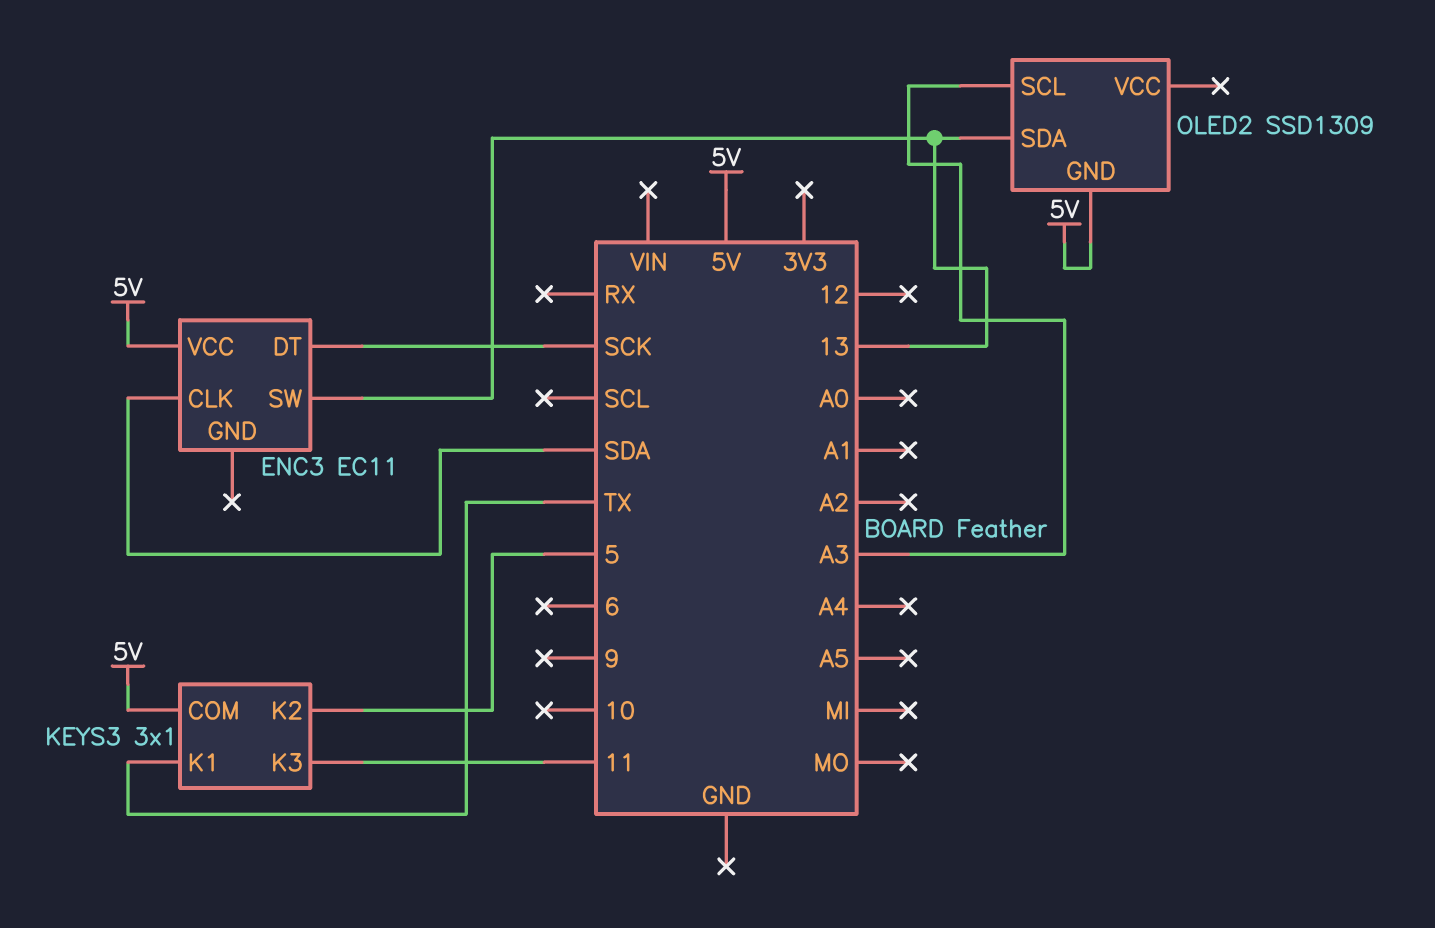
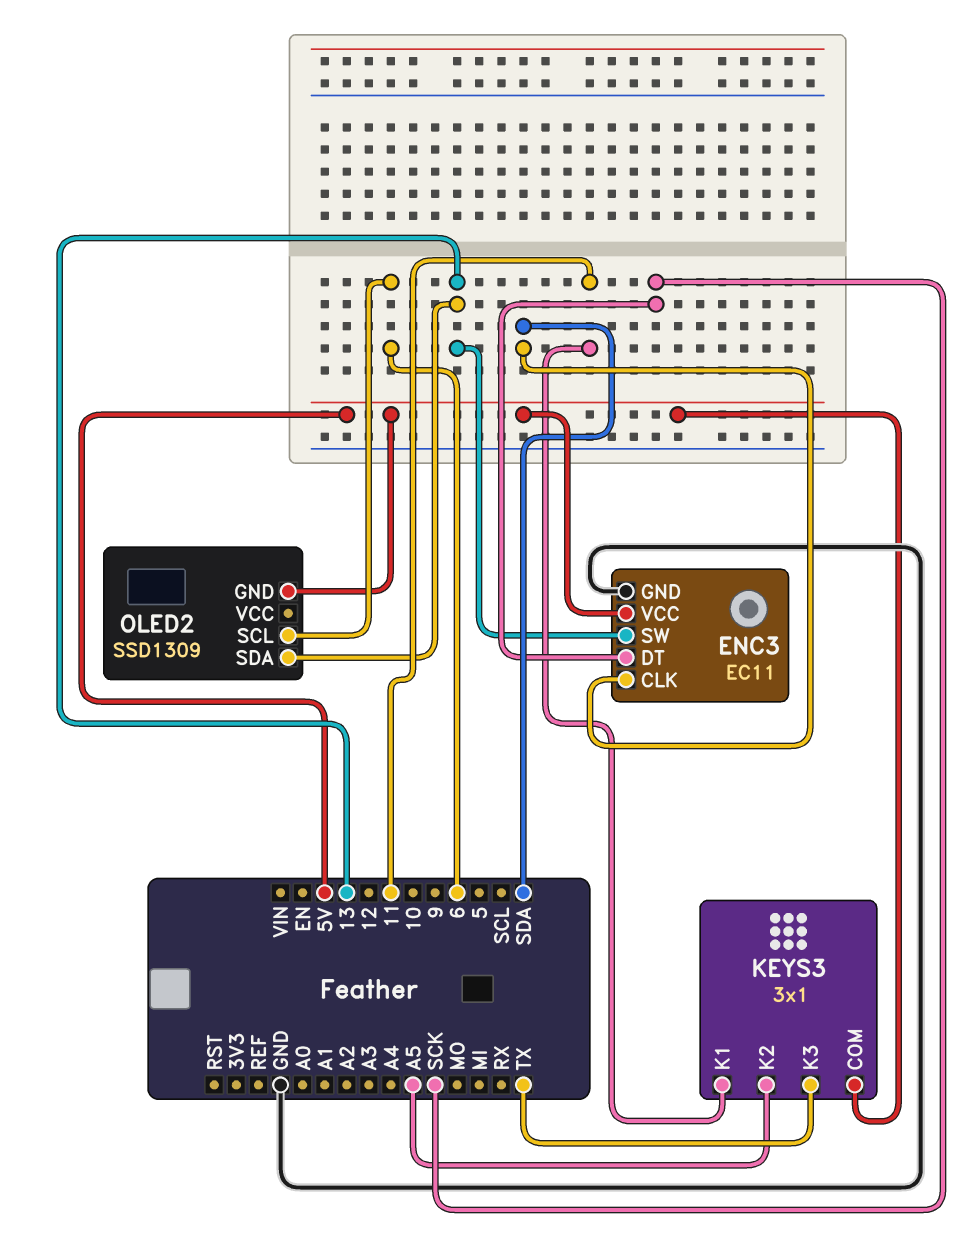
ENC3 pin GND: none -> GND
KEYS3 pin K1: TX -> 11
KEYS3 pin K2: 5 -> A5
KEYS3 pin K3: 11 -> TX
OLED2 pin SCL: A3 -> 6

